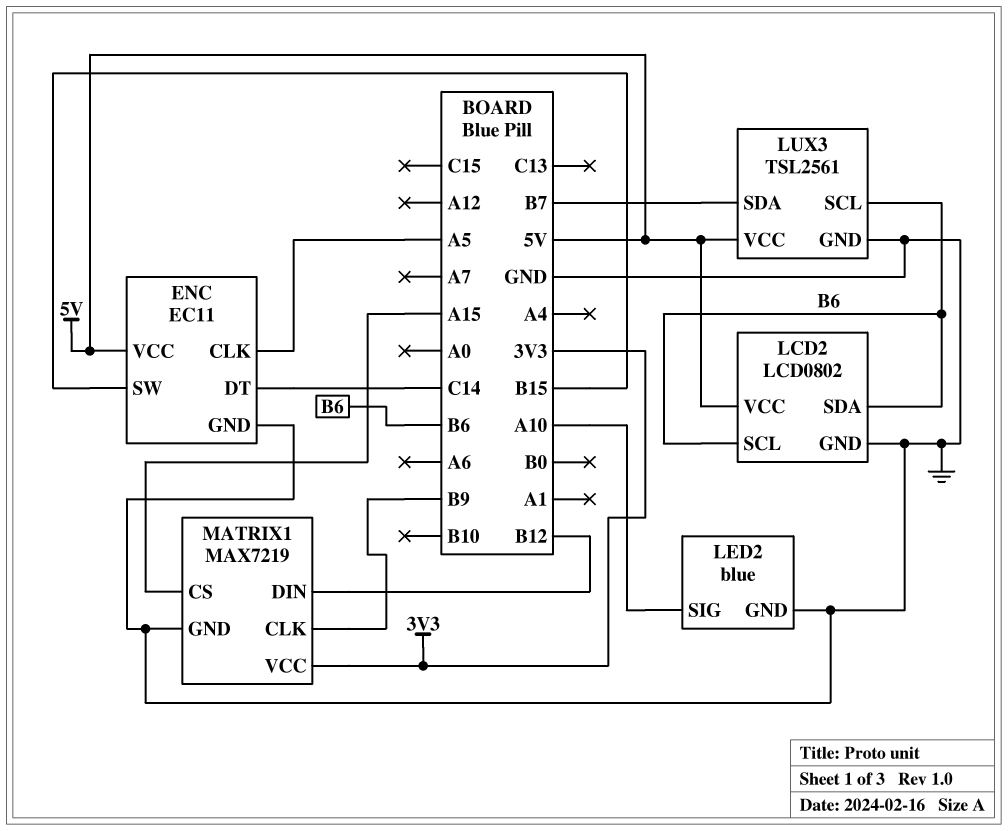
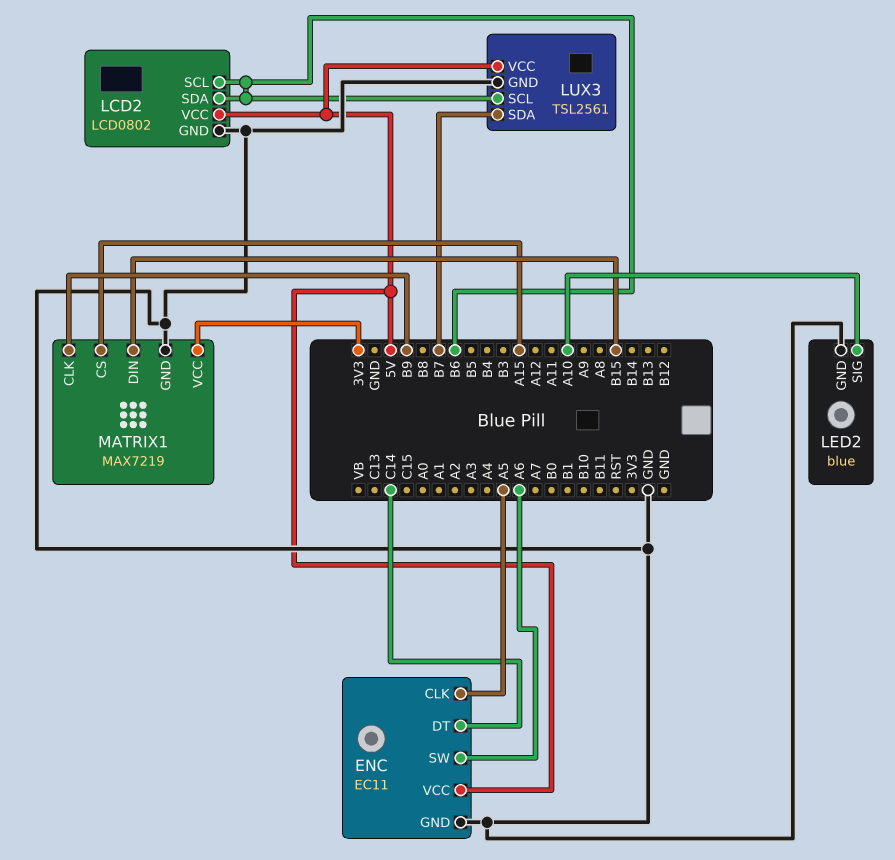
ENC pin SW: B15 -> A6
MATRIX1 pin DIN: B12 -> B15

